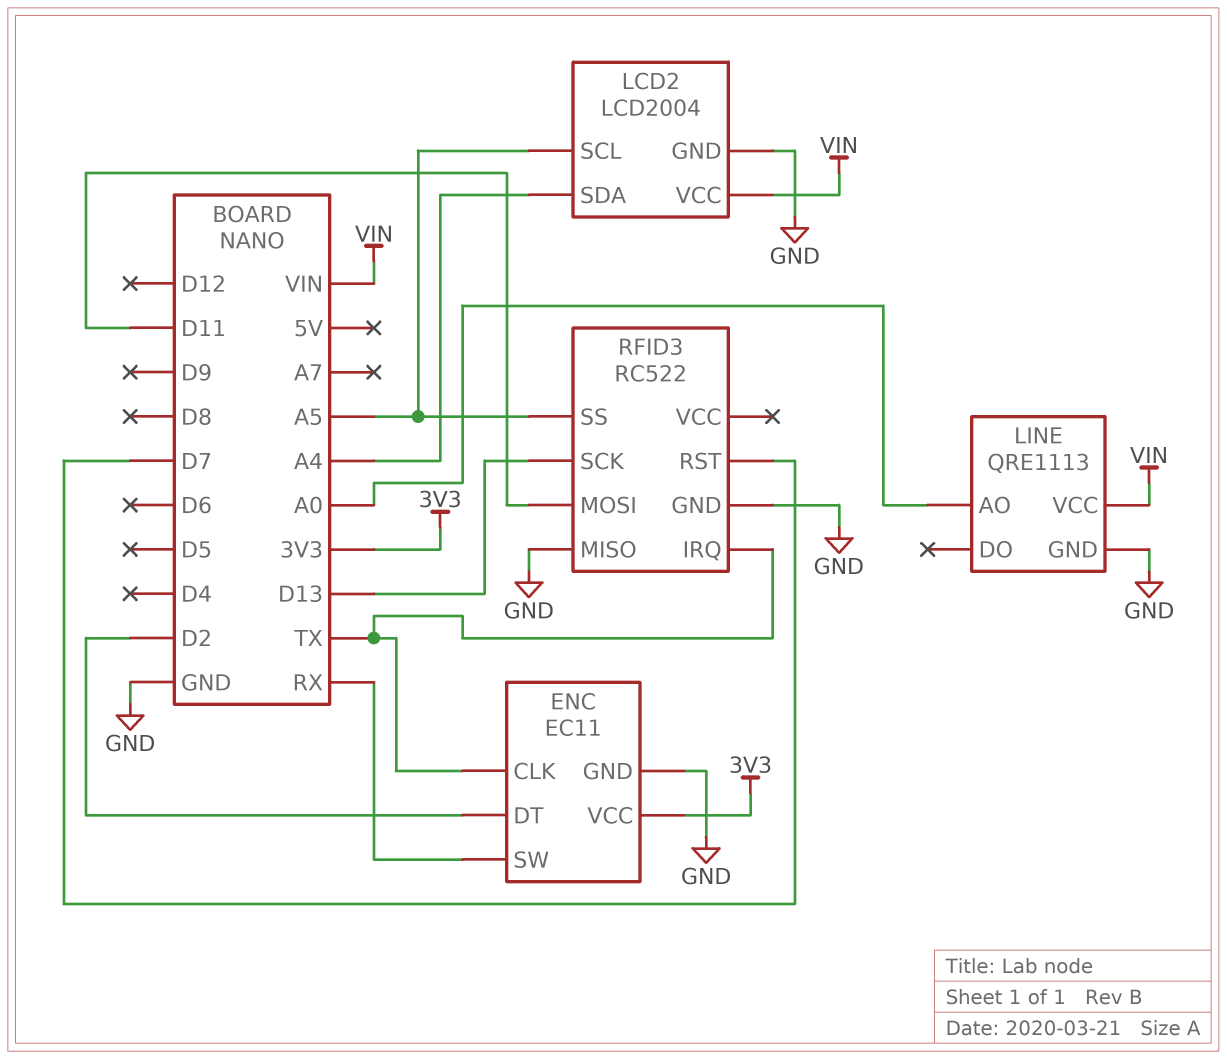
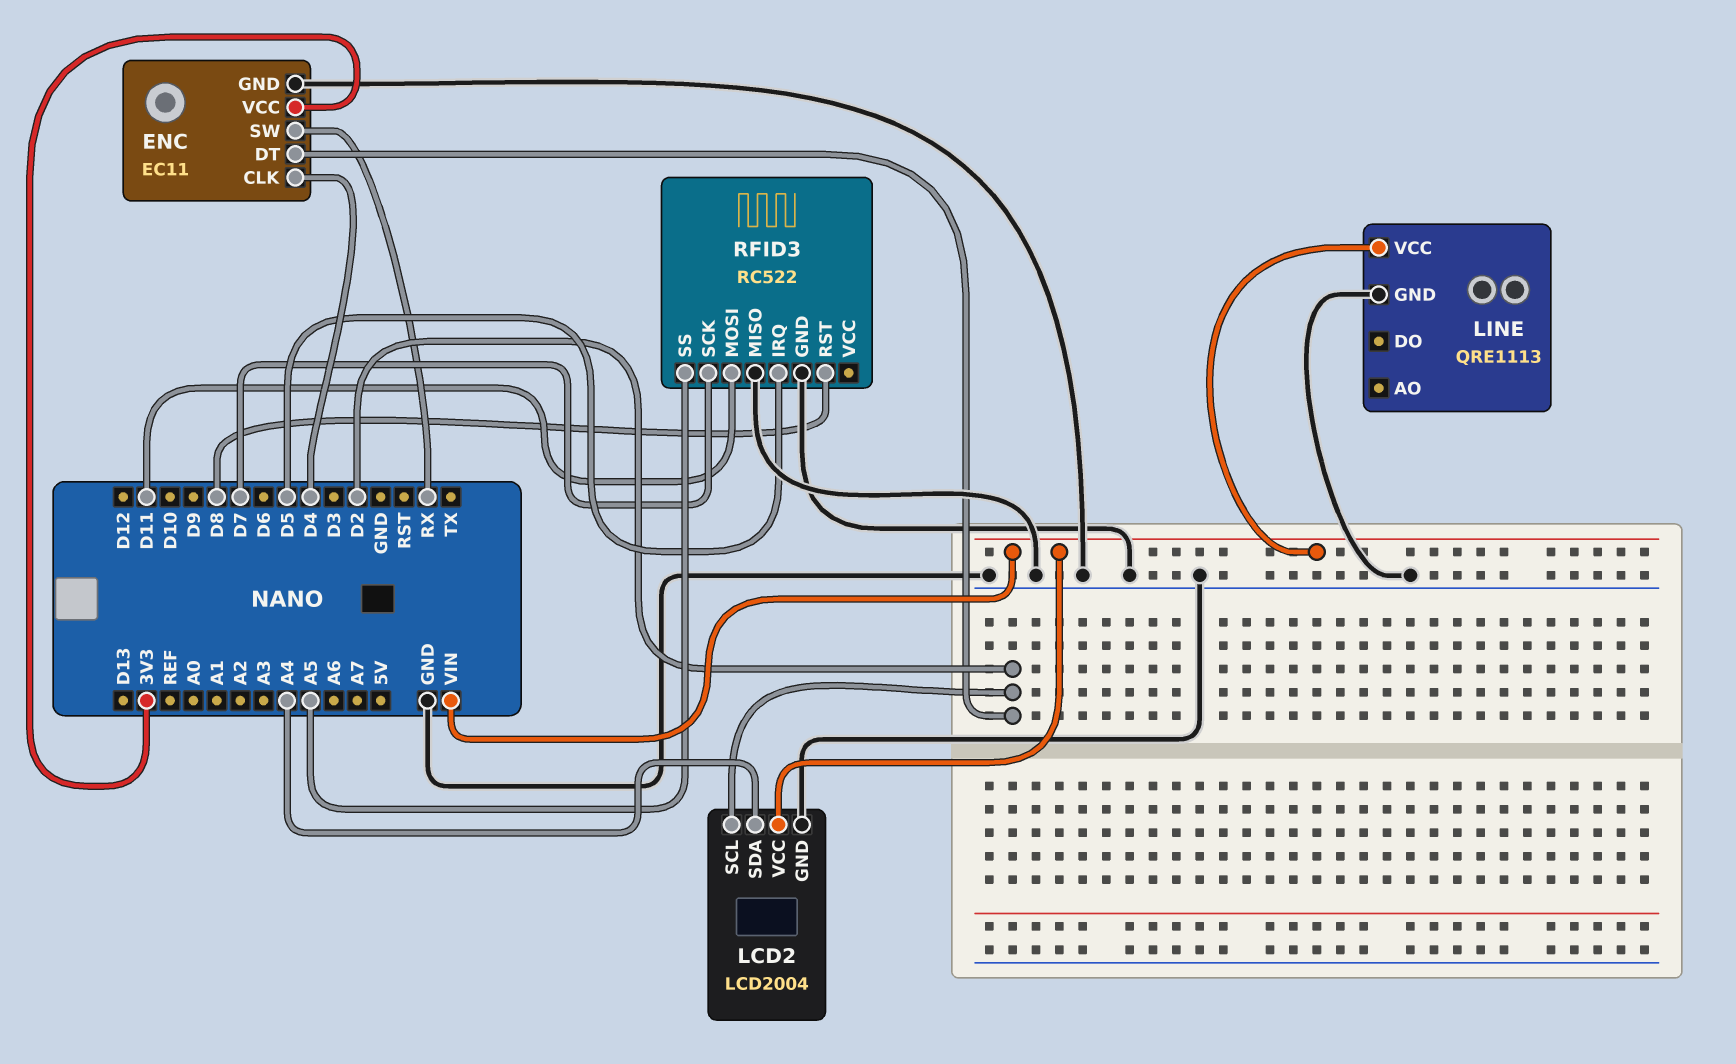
ENC pin CLK: TX -> D4
LCD2 pin SCL: A5 -> D2
LINE pin AO: A0 -> none
RFID3 pin IRQ: TX -> D5
RFID3 pin RST: D7 -> D8
RFID3 pin SCK: D13 -> D7

